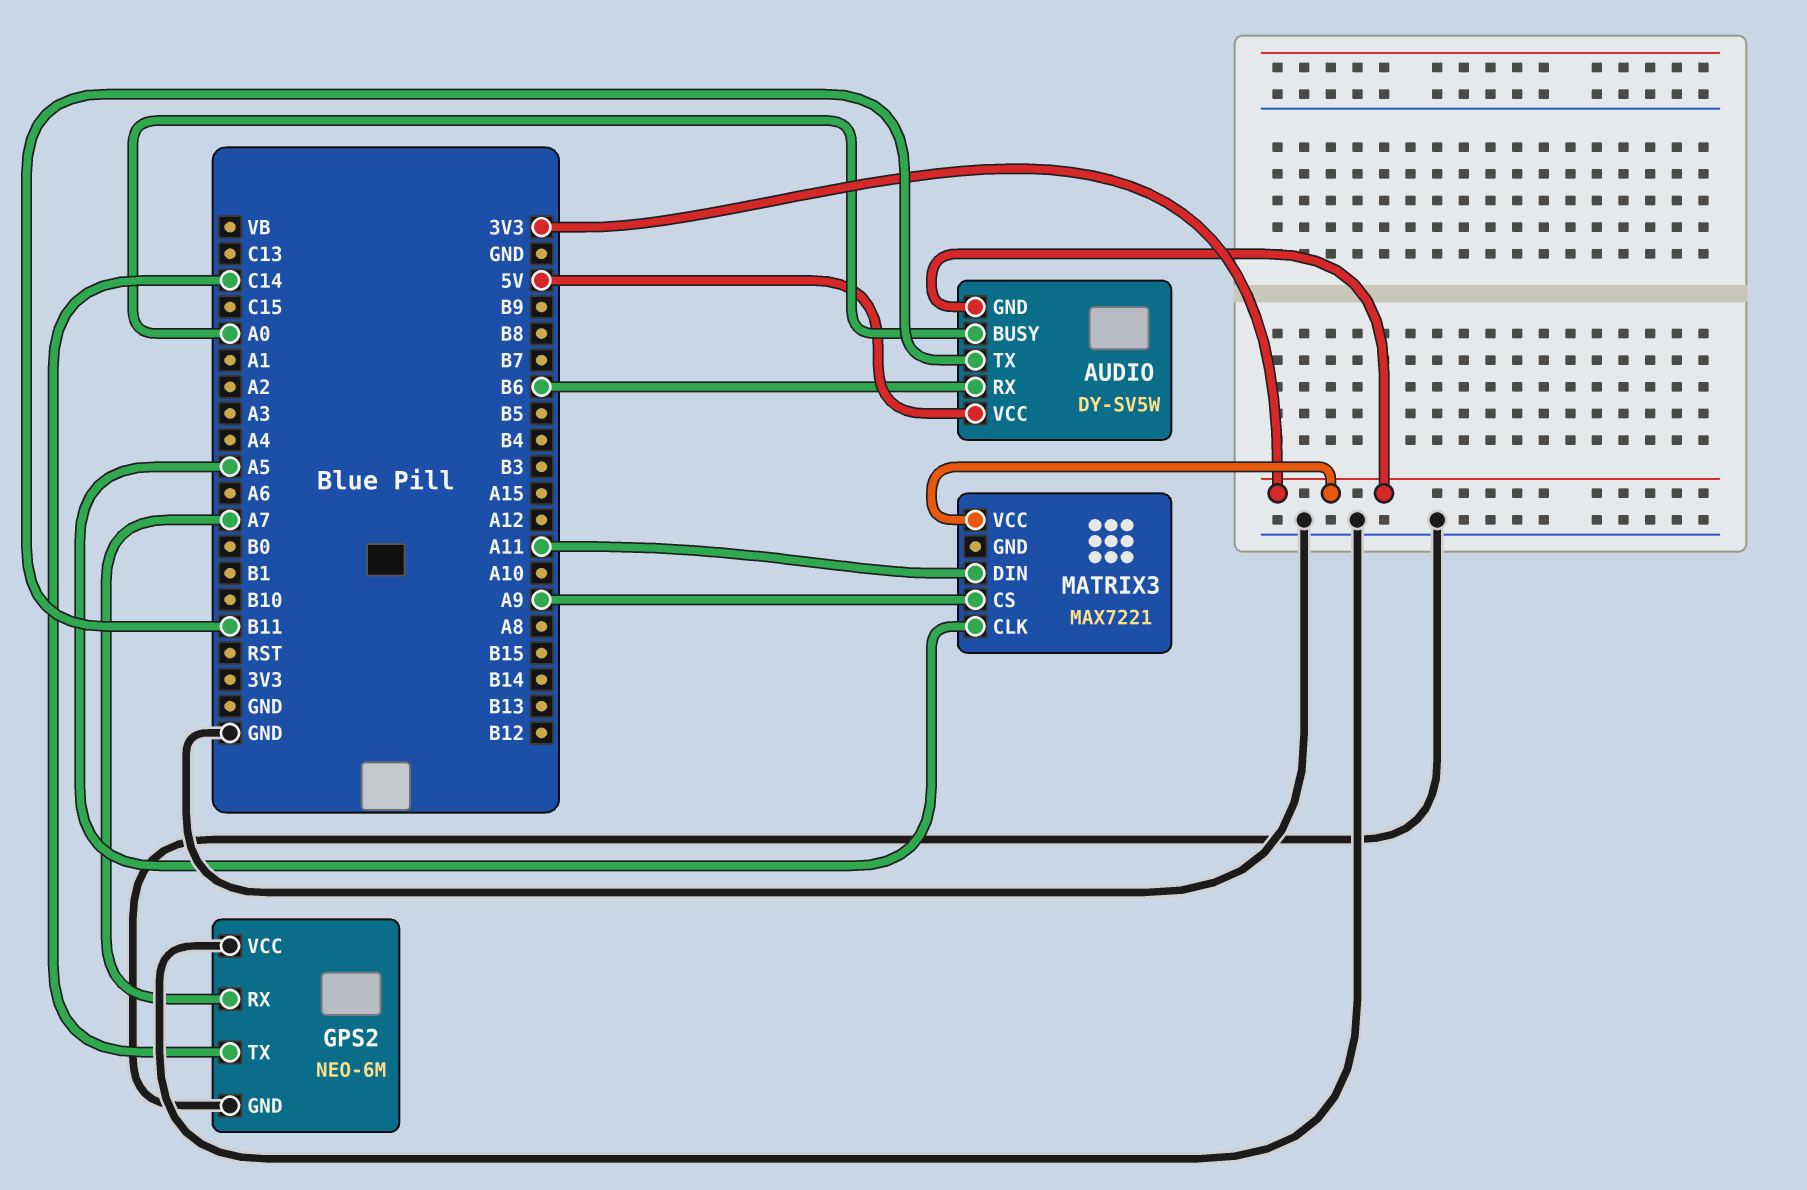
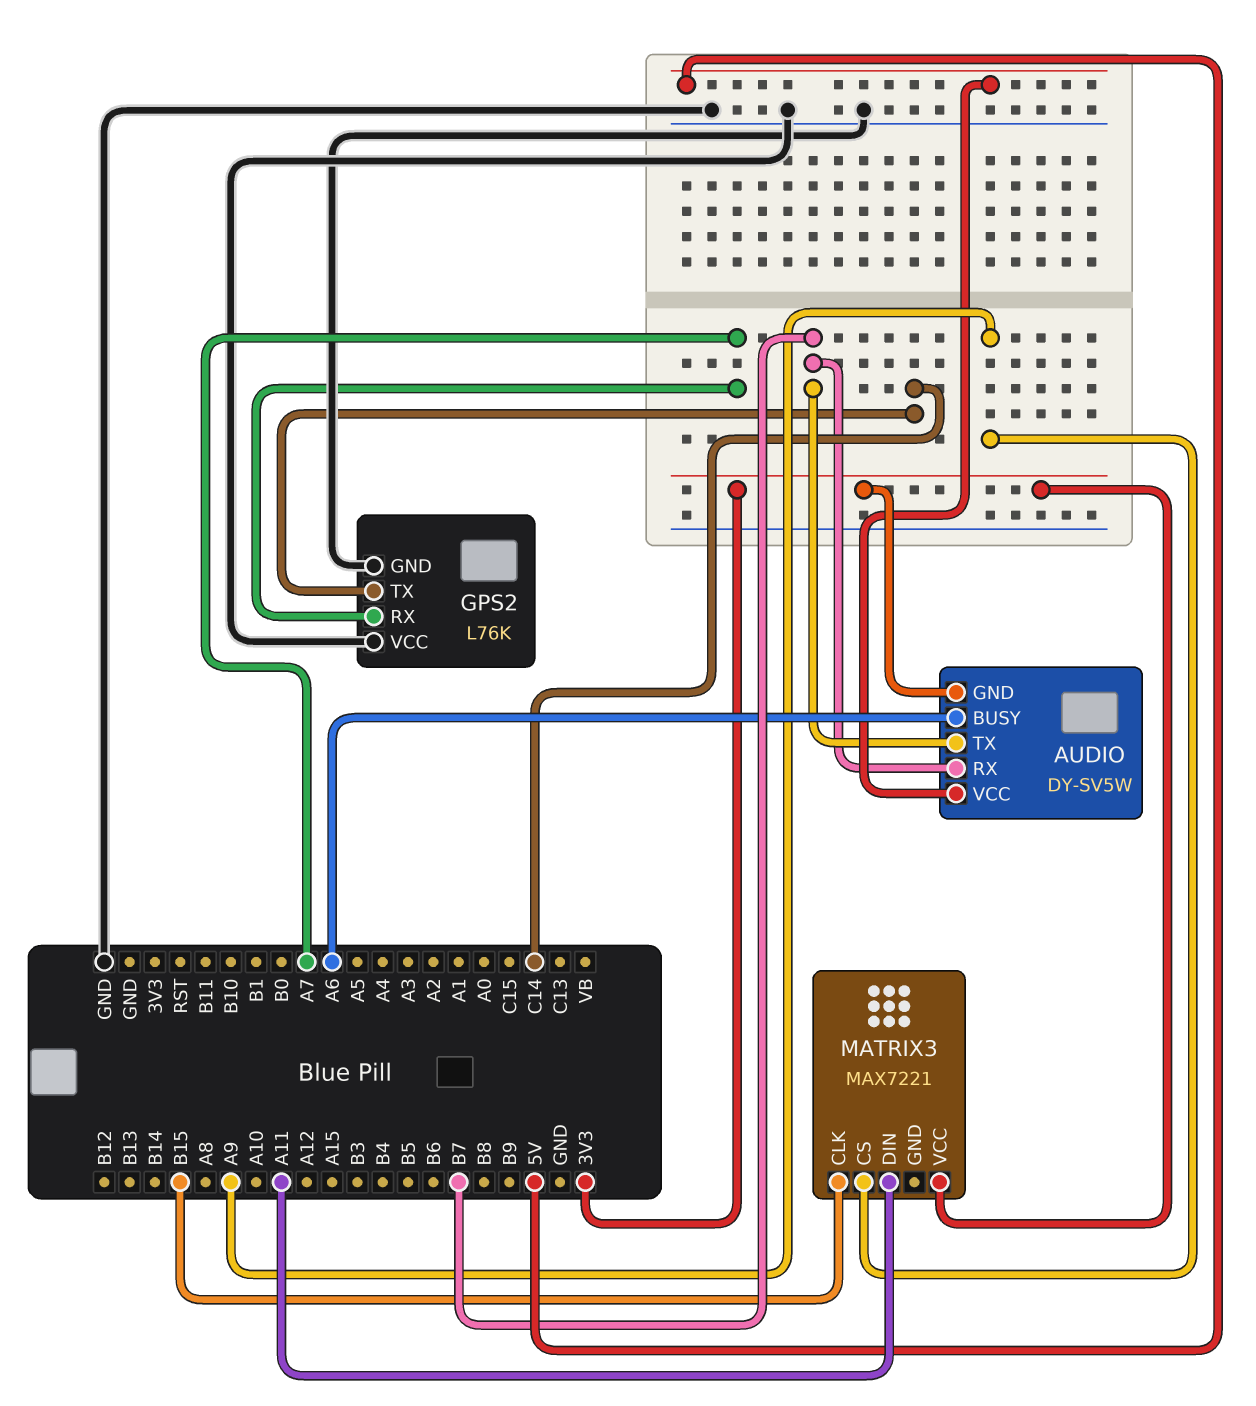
AUDIO pin BUSY: A0 -> A6
AUDIO pin RX: B6 -> B7
AUDIO pin TX: B11 -> B7
GPS2: NEO-6M -> L76K
MATRIX3 pin CLK: A5 -> B15

